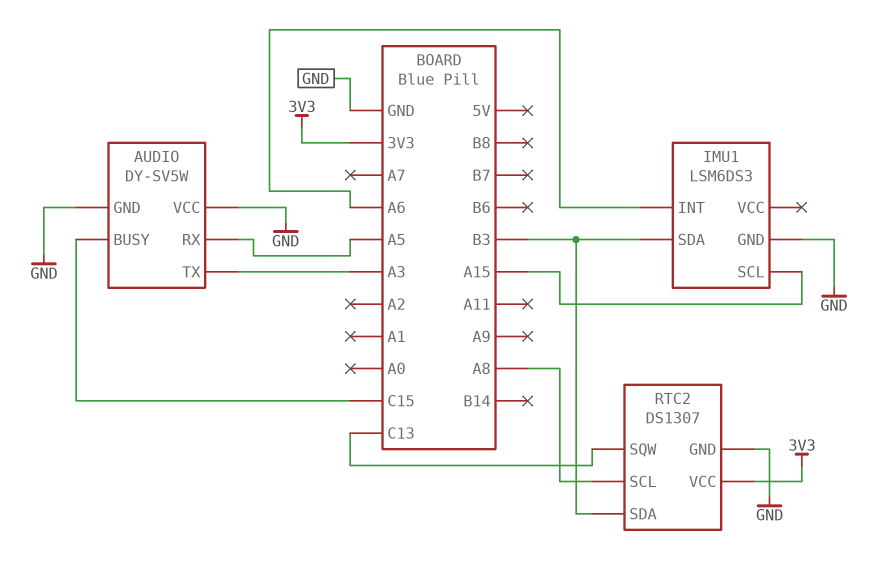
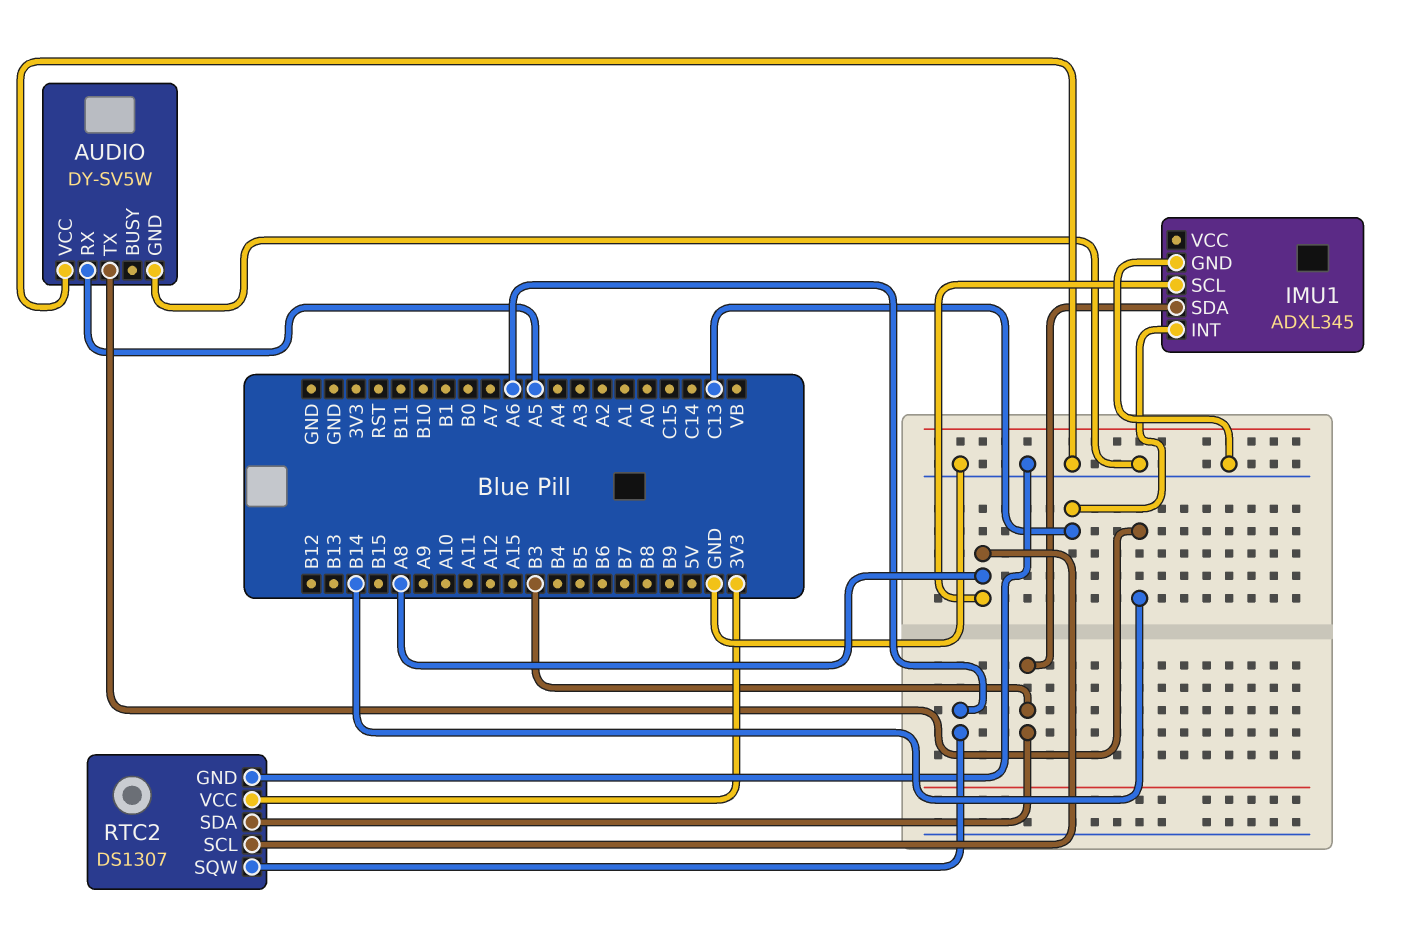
AUDIO pin BUSY: C15 -> none
AUDIO pin TX: A3 -> B14
IMU1: LSM6DS3 -> ADXL345
IMU1 pin INT: A6 -> C13
IMU1 pin SCL: A15 -> A8
RTC2 pin SQW: C13 -> A6

